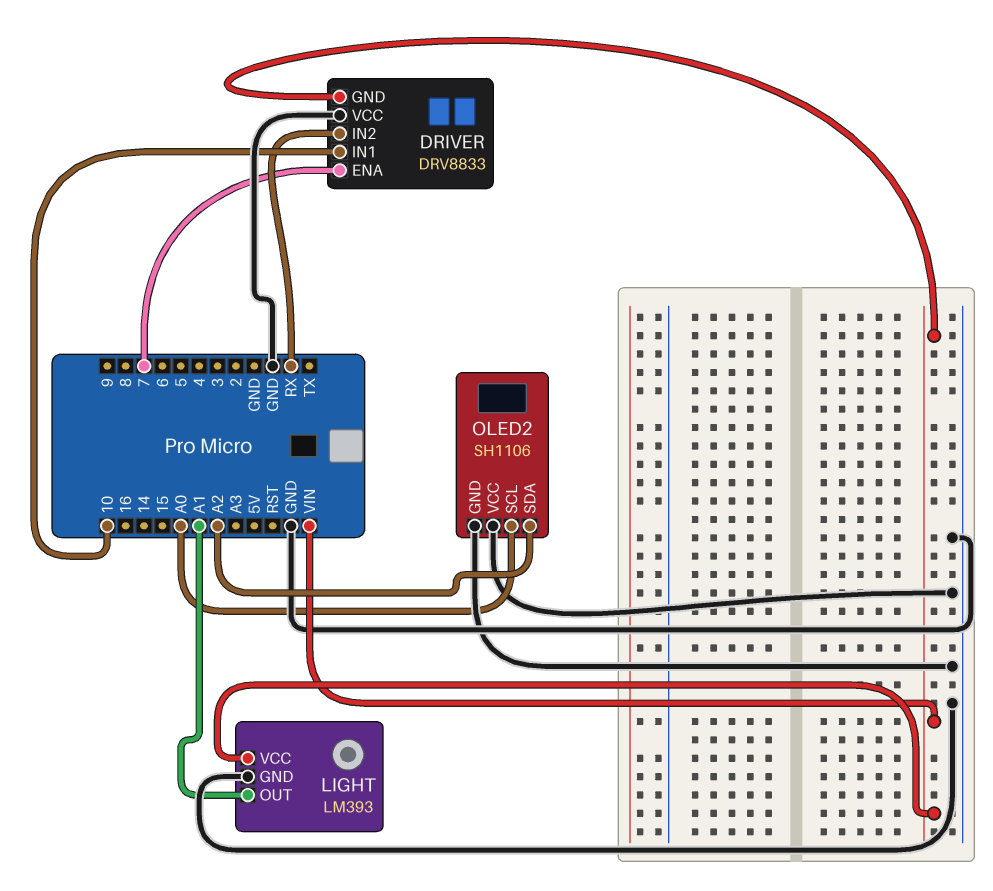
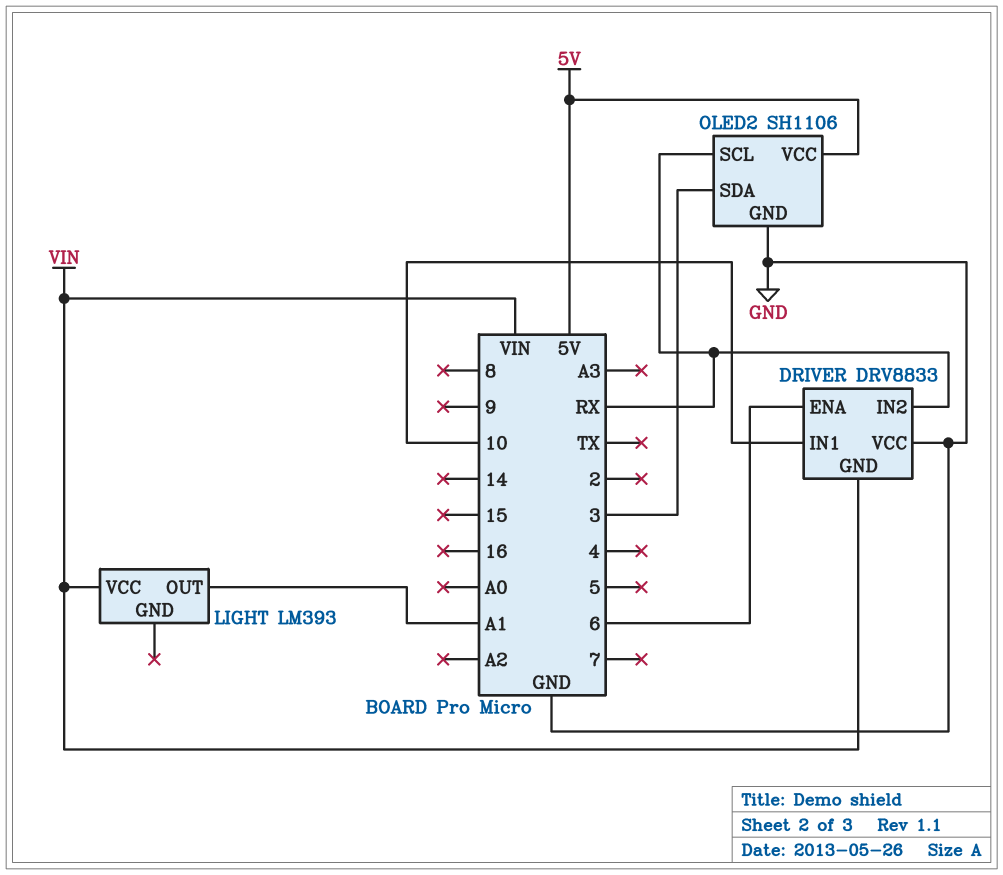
DRIVER pin ENA: 7 -> 6
LIGHT pin GND: GND -> none
OLED2 pin SCL: A0 -> RX
OLED2 pin SDA: A2 -> 3
OLED2 pin VCC: GND -> 5V

